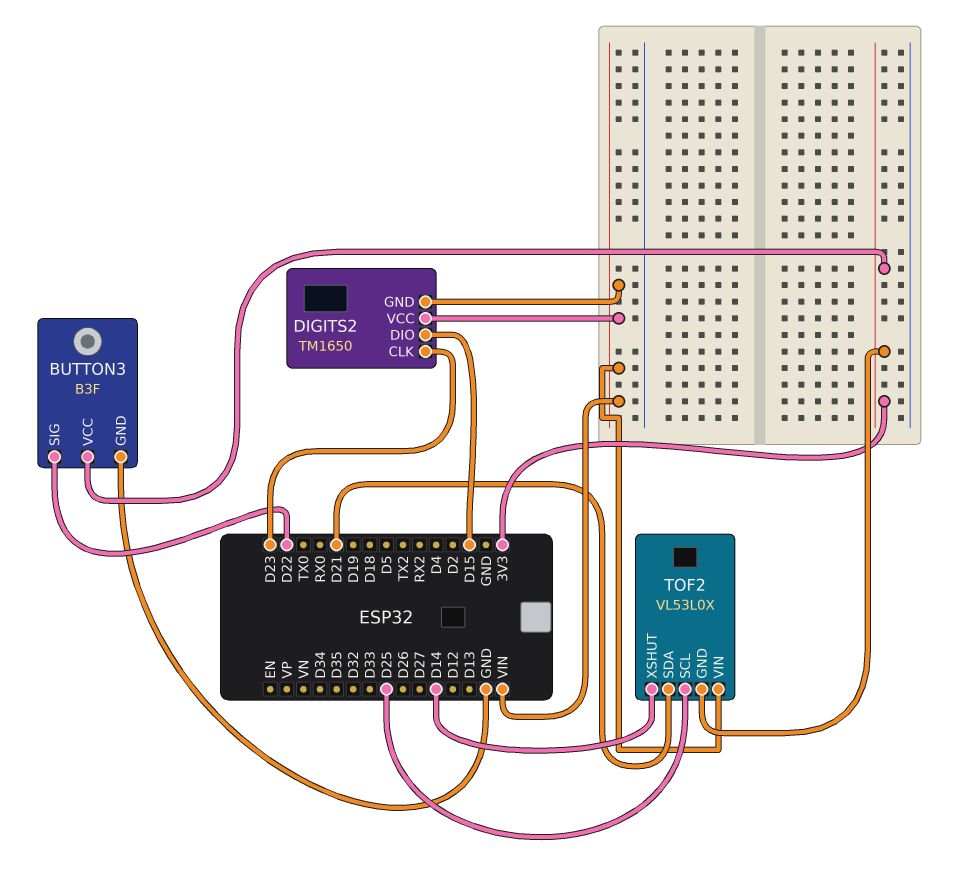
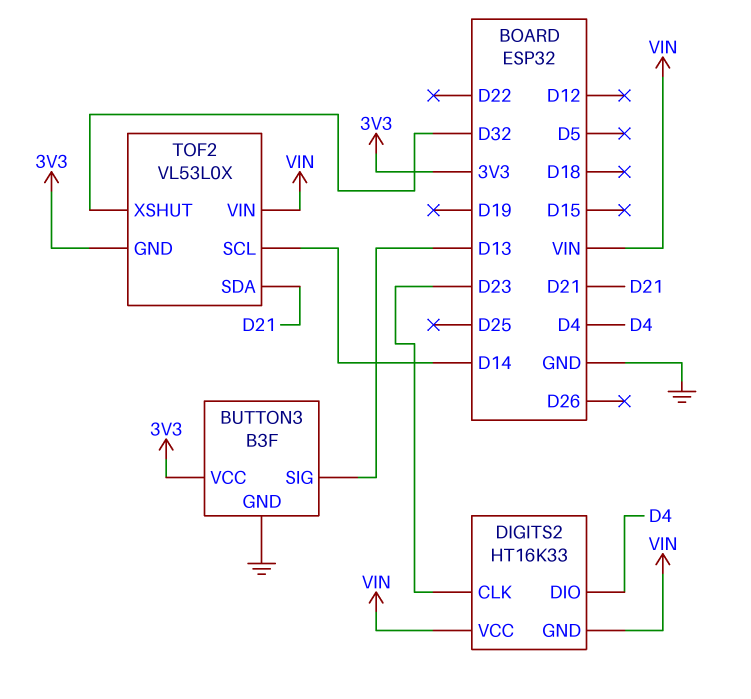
BUTTON3 pin SIG: D22 -> D13
DIGITS2: TM1650 -> HT16K33
DIGITS2 pin DIO: D15 -> D4
TOF2 pin SCL: D25 -> D14
TOF2 pin XSHUT: D14 -> D32

